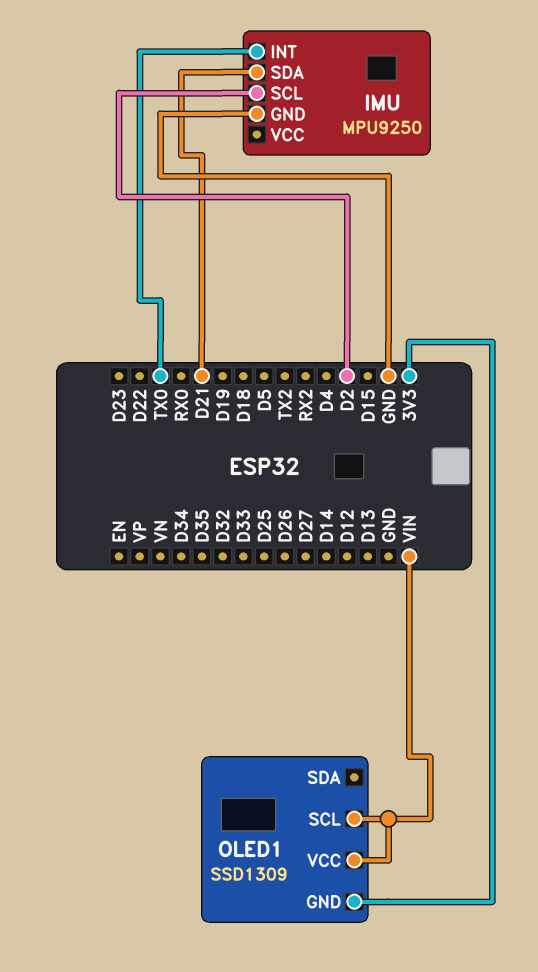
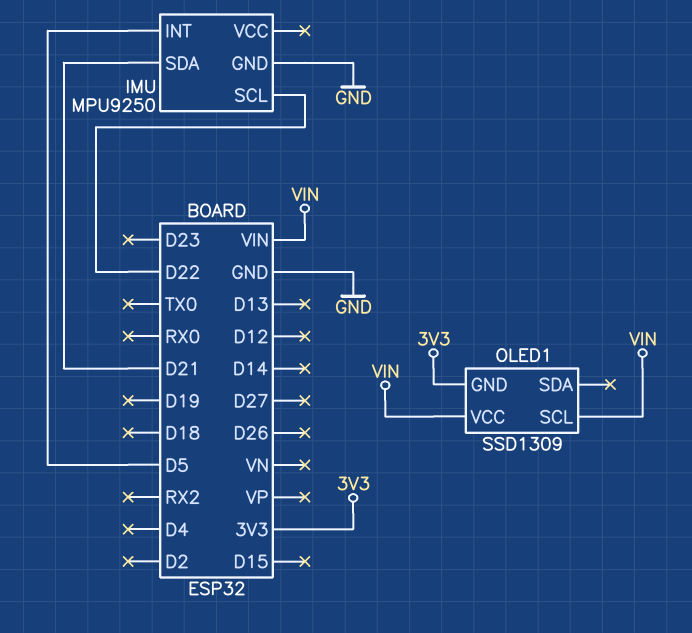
IMU pin INT: TX0 -> D5
IMU pin SCL: D2 -> D22

